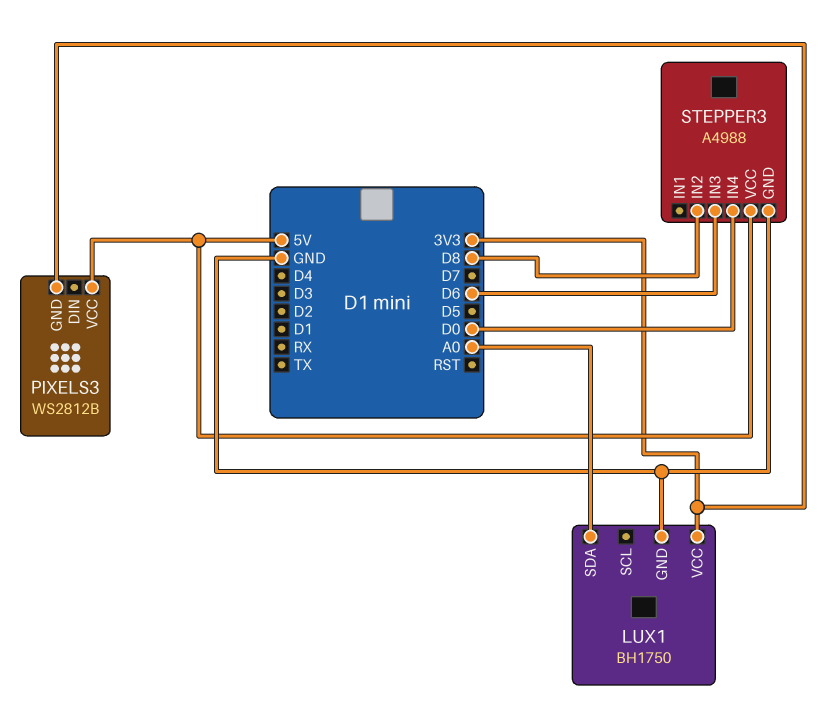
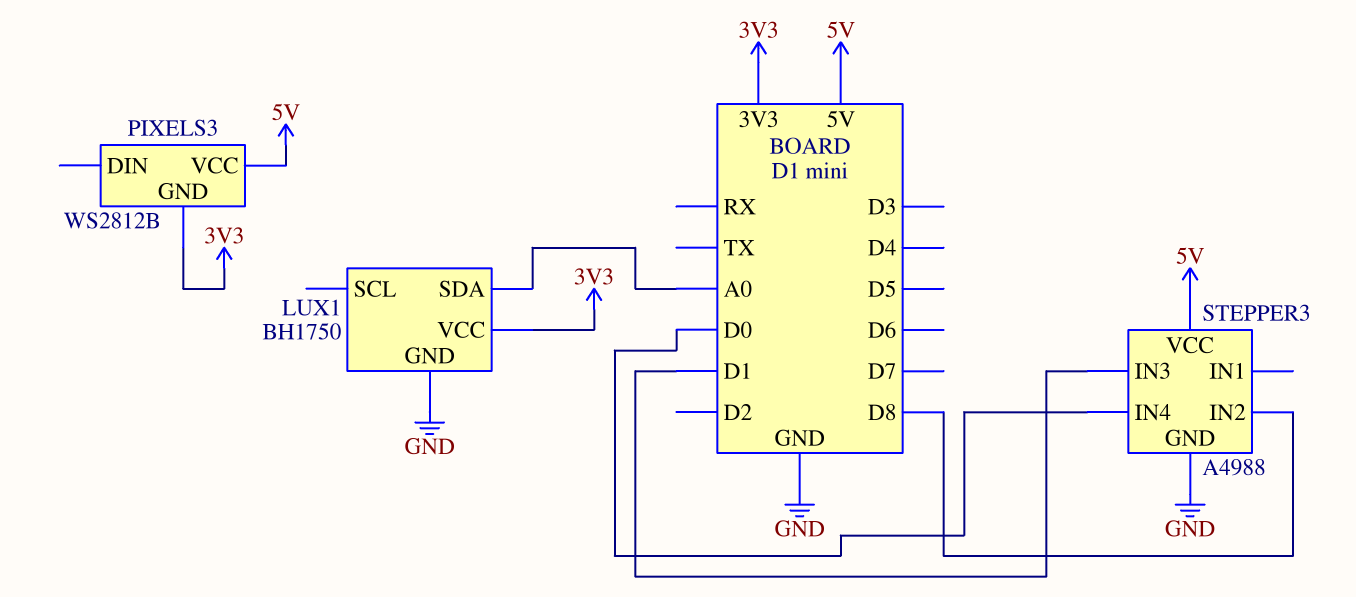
STEPPER3 pin IN3: D6 -> D1

